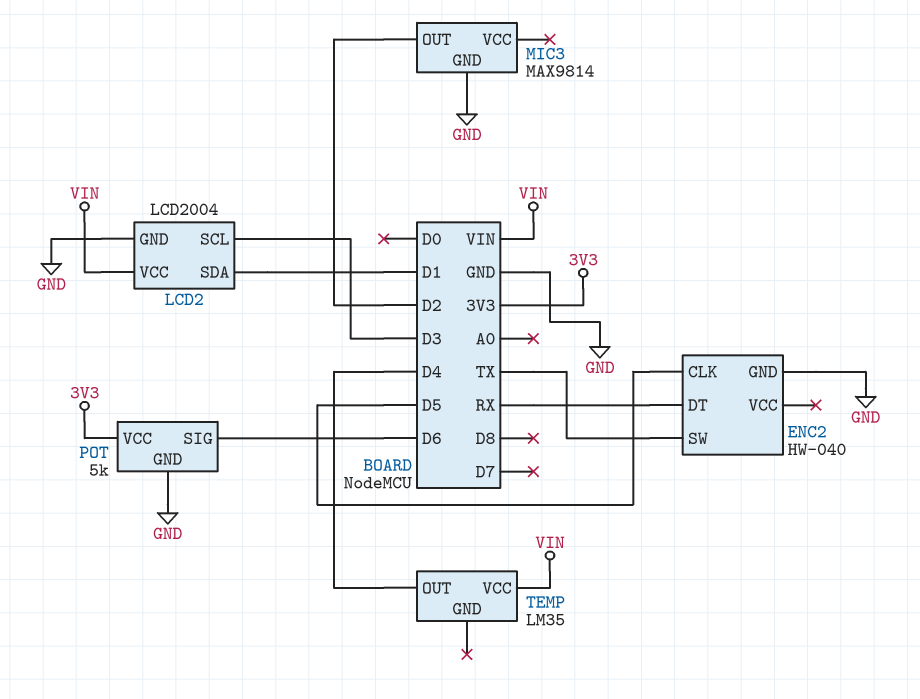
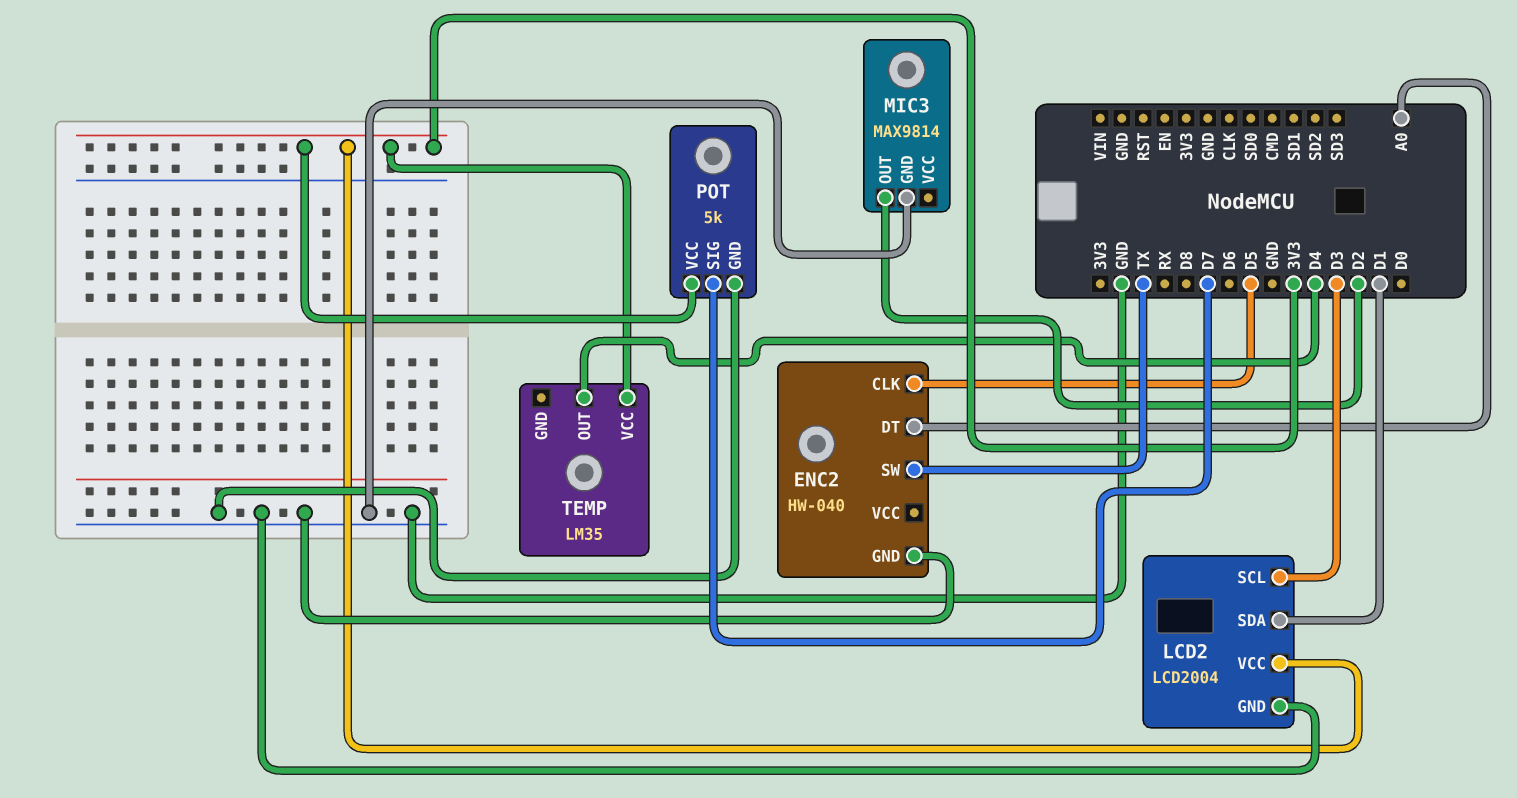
ENC2 pin DT: RX -> A0
LCD2 pin VCC: VIN -> 3V3
POT pin SIG: D6 -> D7
TEMP pin VCC: VIN -> 3V3

